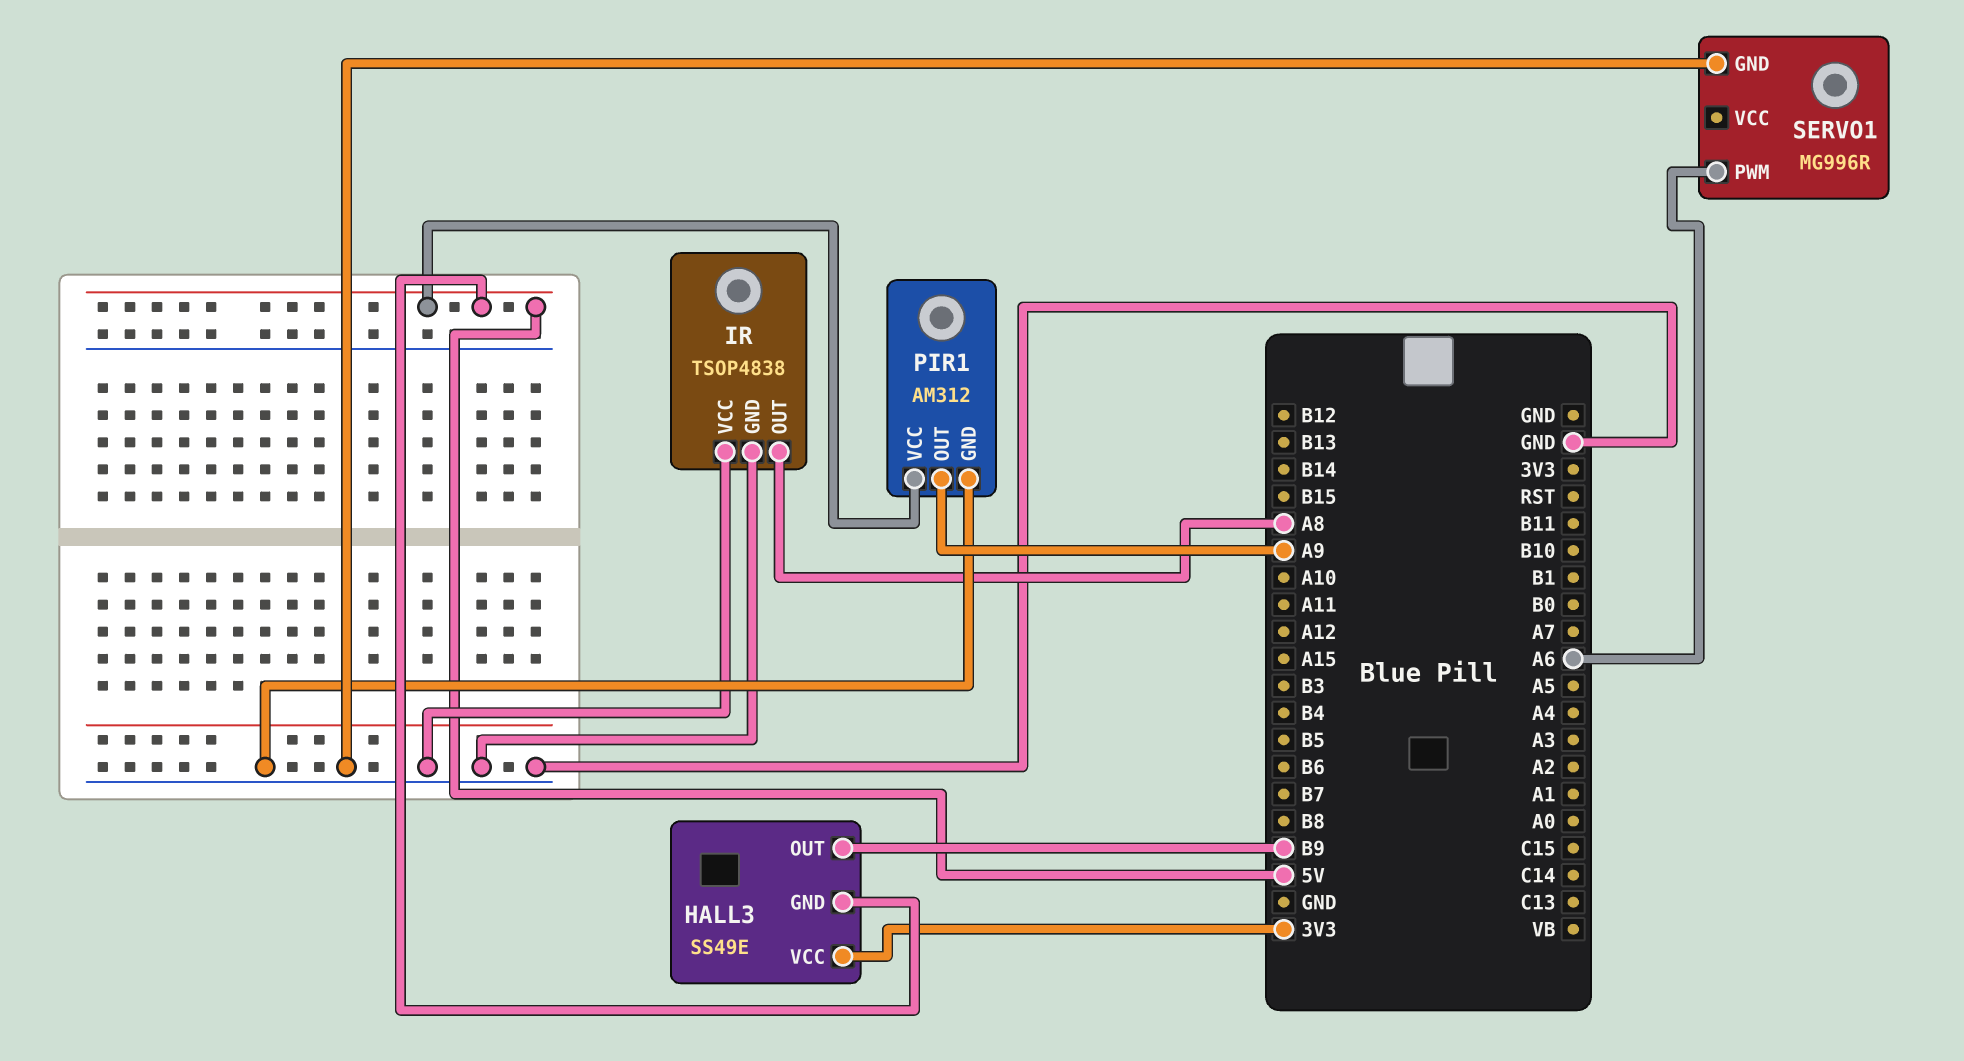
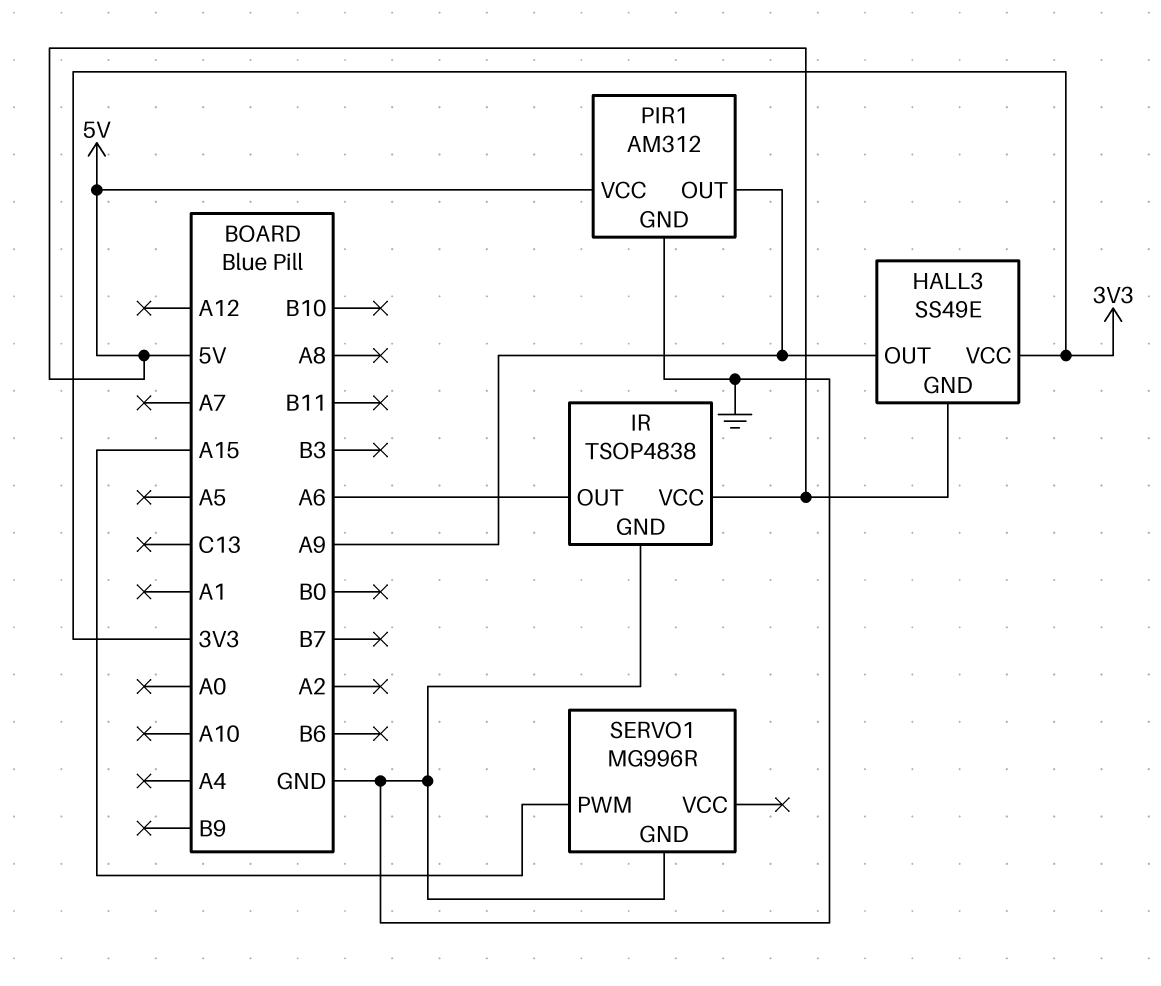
HALL3 pin OUT: B9 -> A9
IR pin OUT: A8 -> A6
IR pin VCC: GND -> 5V
SERVO1 pin PWM: A6 -> A15

